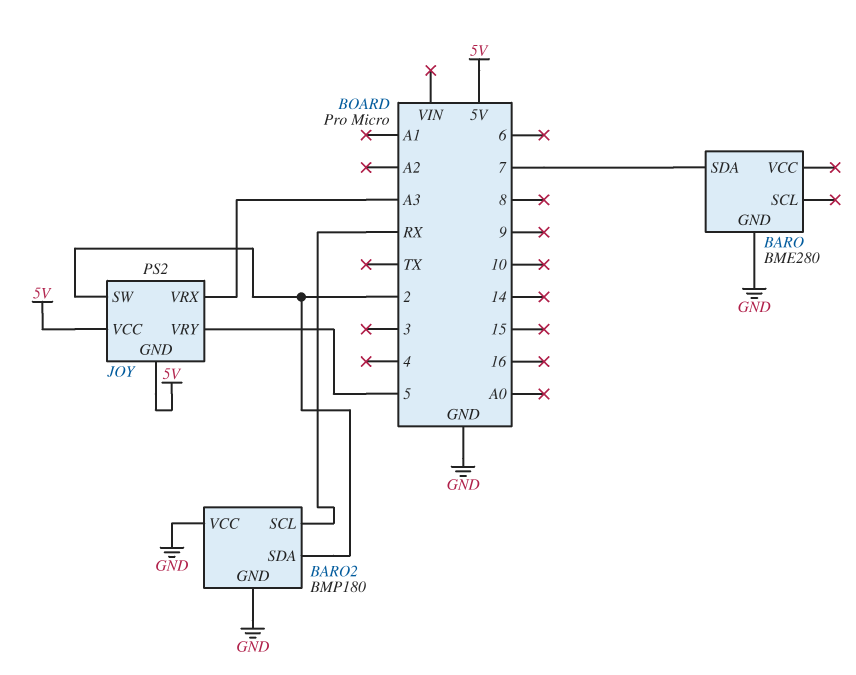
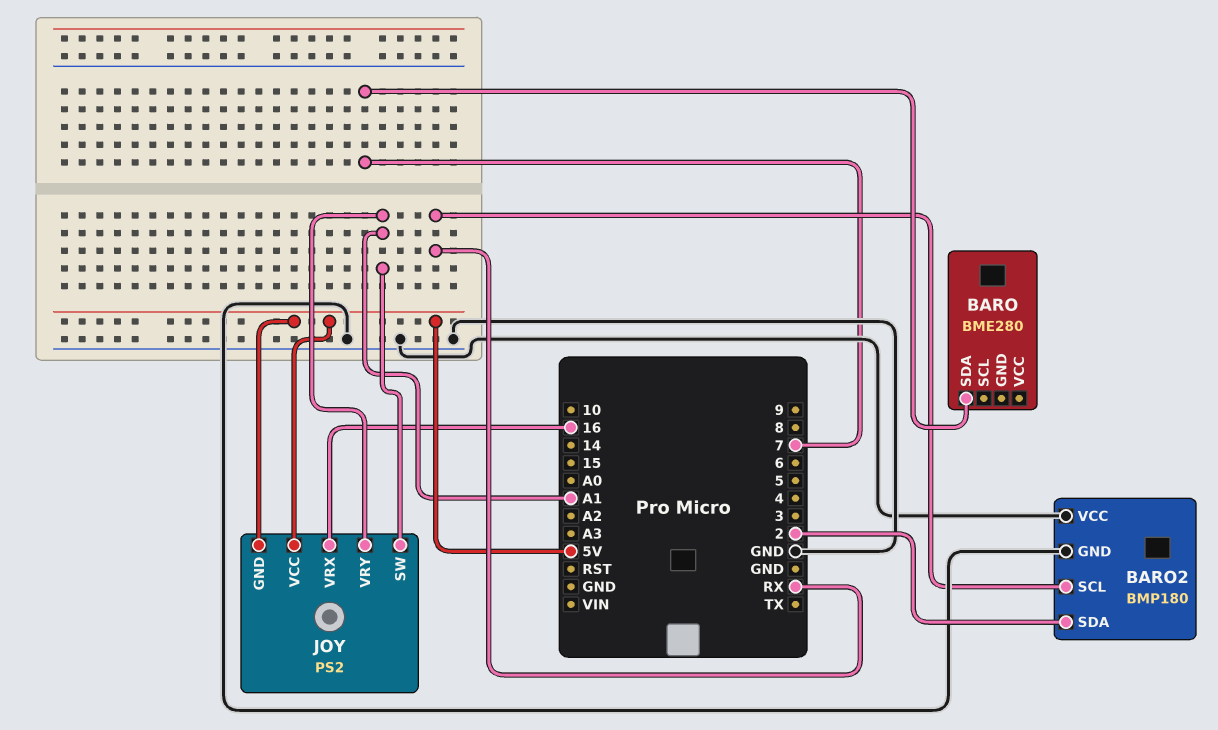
BARO pin GND: GND -> none
JOY pin SW: 2 -> A1
JOY pin VRX: A3 -> 16
JOY pin VRY: 5 -> A1

